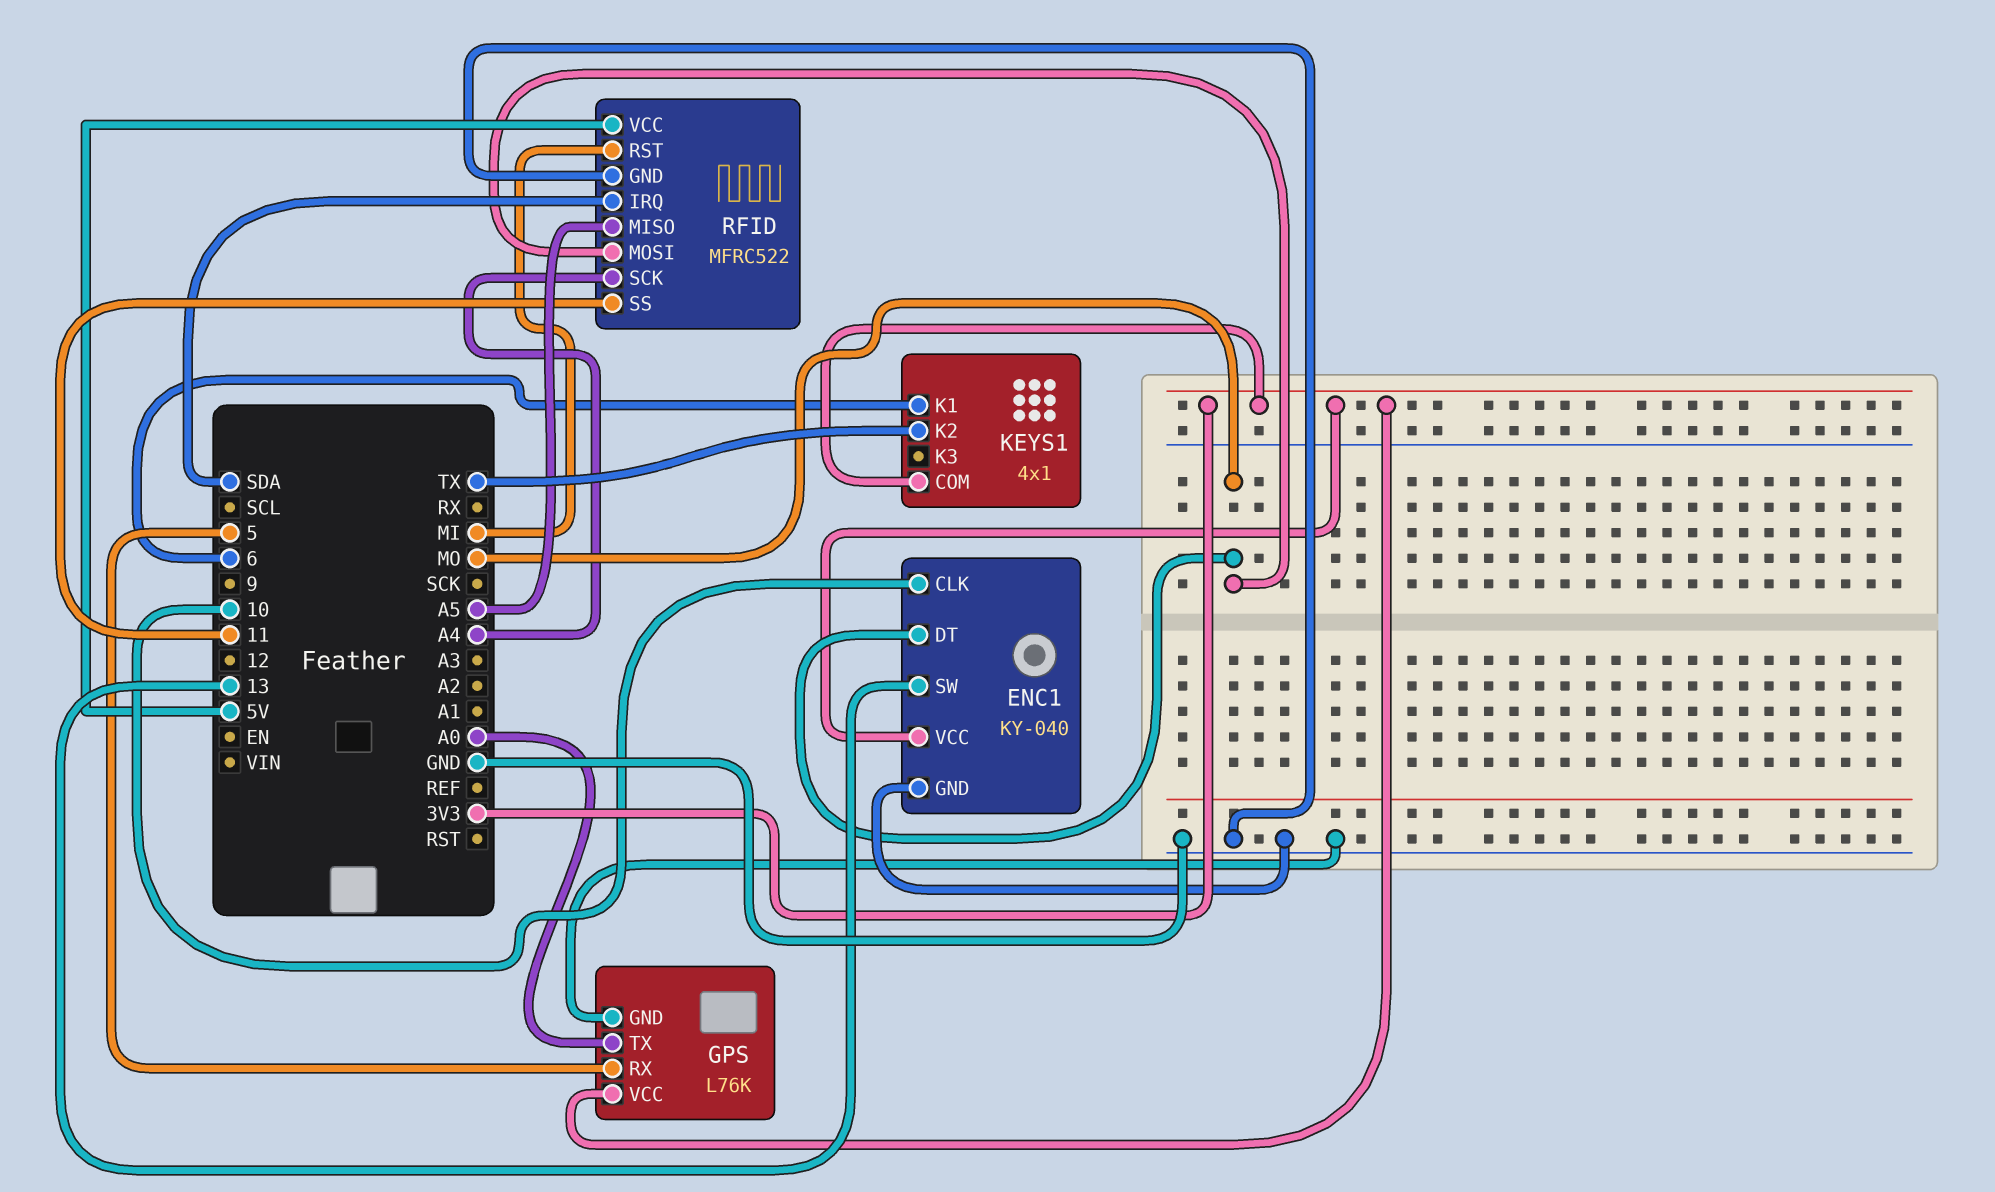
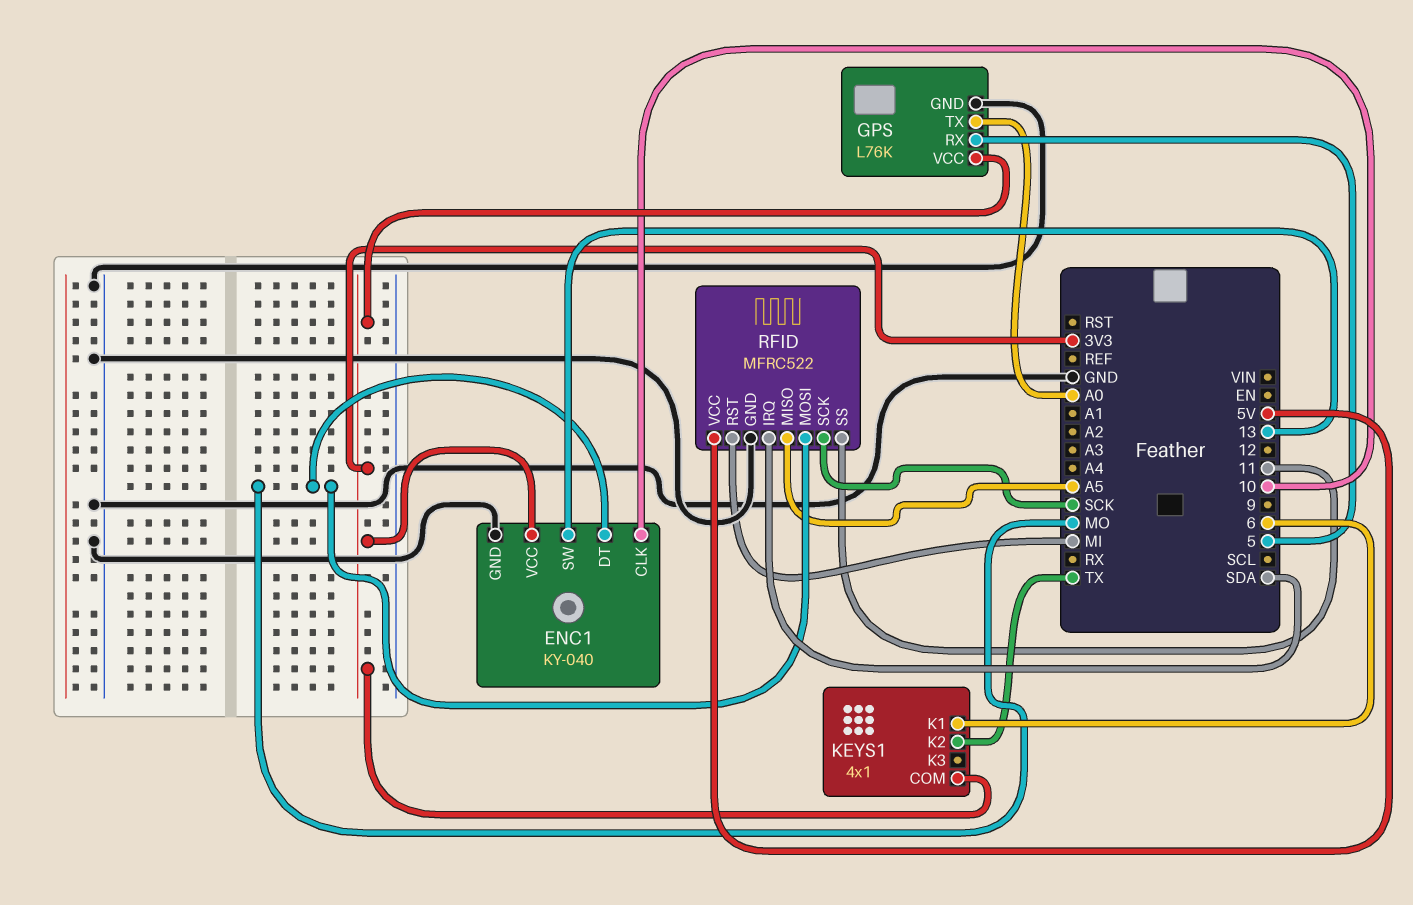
RFID pin SCK: A4 -> SCK

